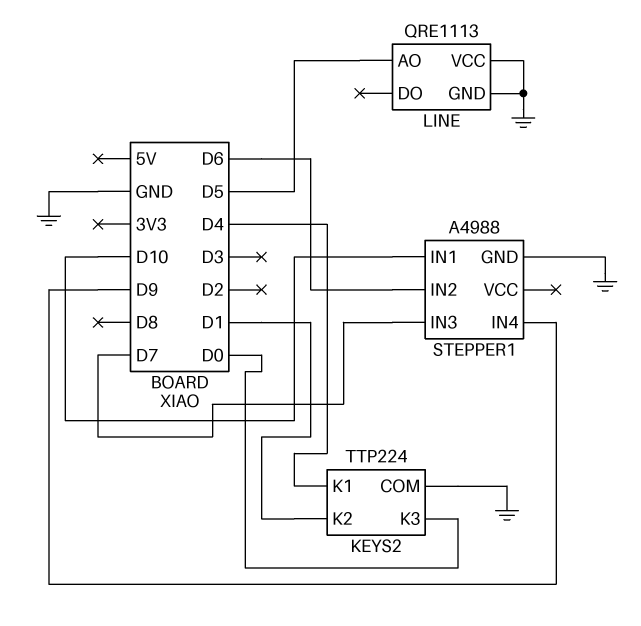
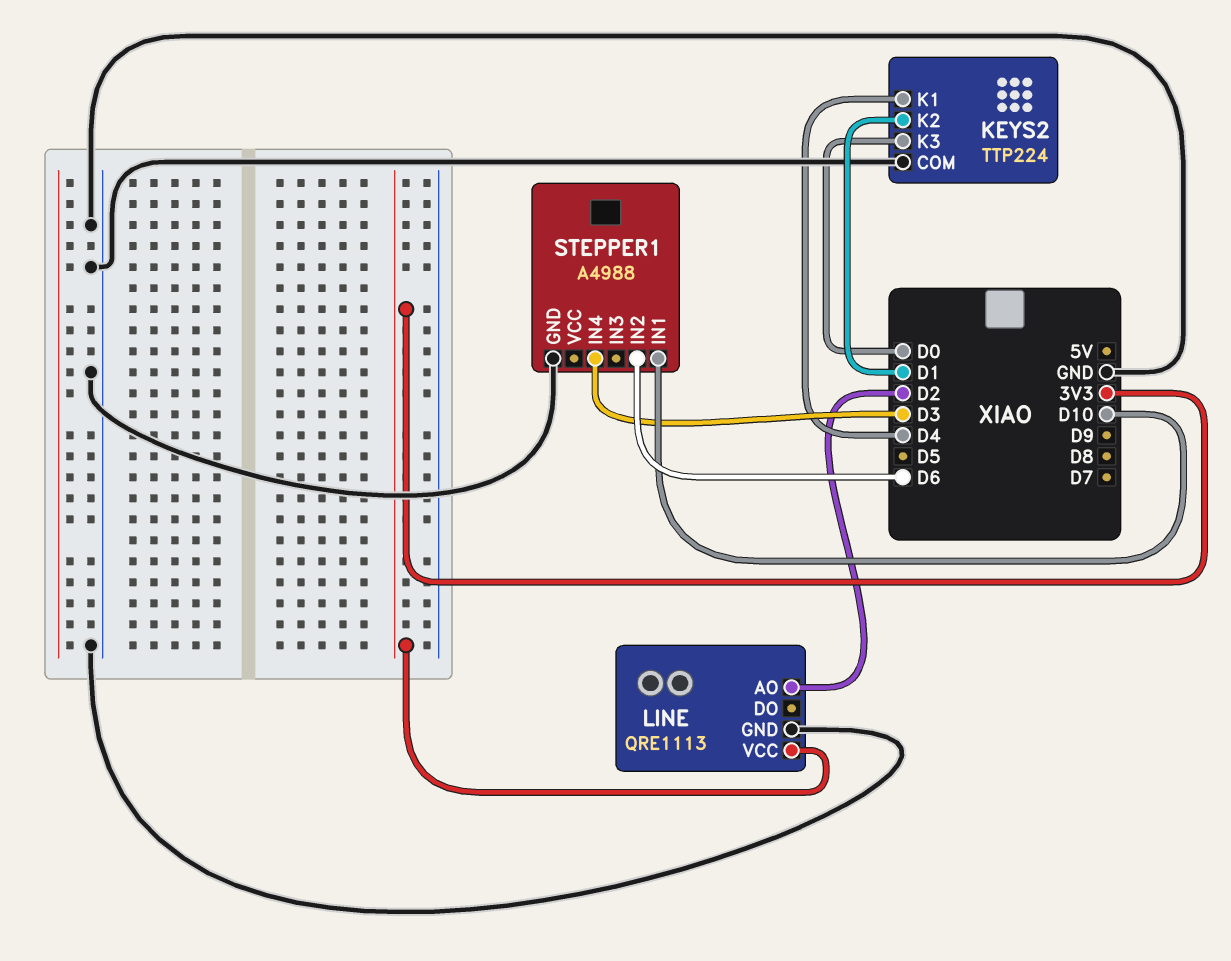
LINE pin AO: D5 -> D2
LINE pin VCC: GND -> 3V3
STEPPER1 pin IN3: D7 -> none
STEPPER1 pin IN4: D9 -> D3

